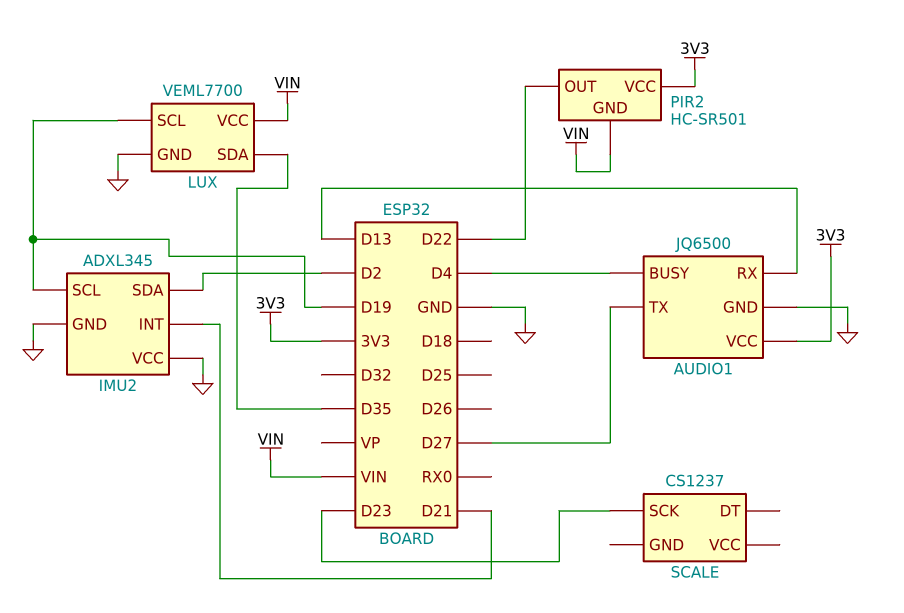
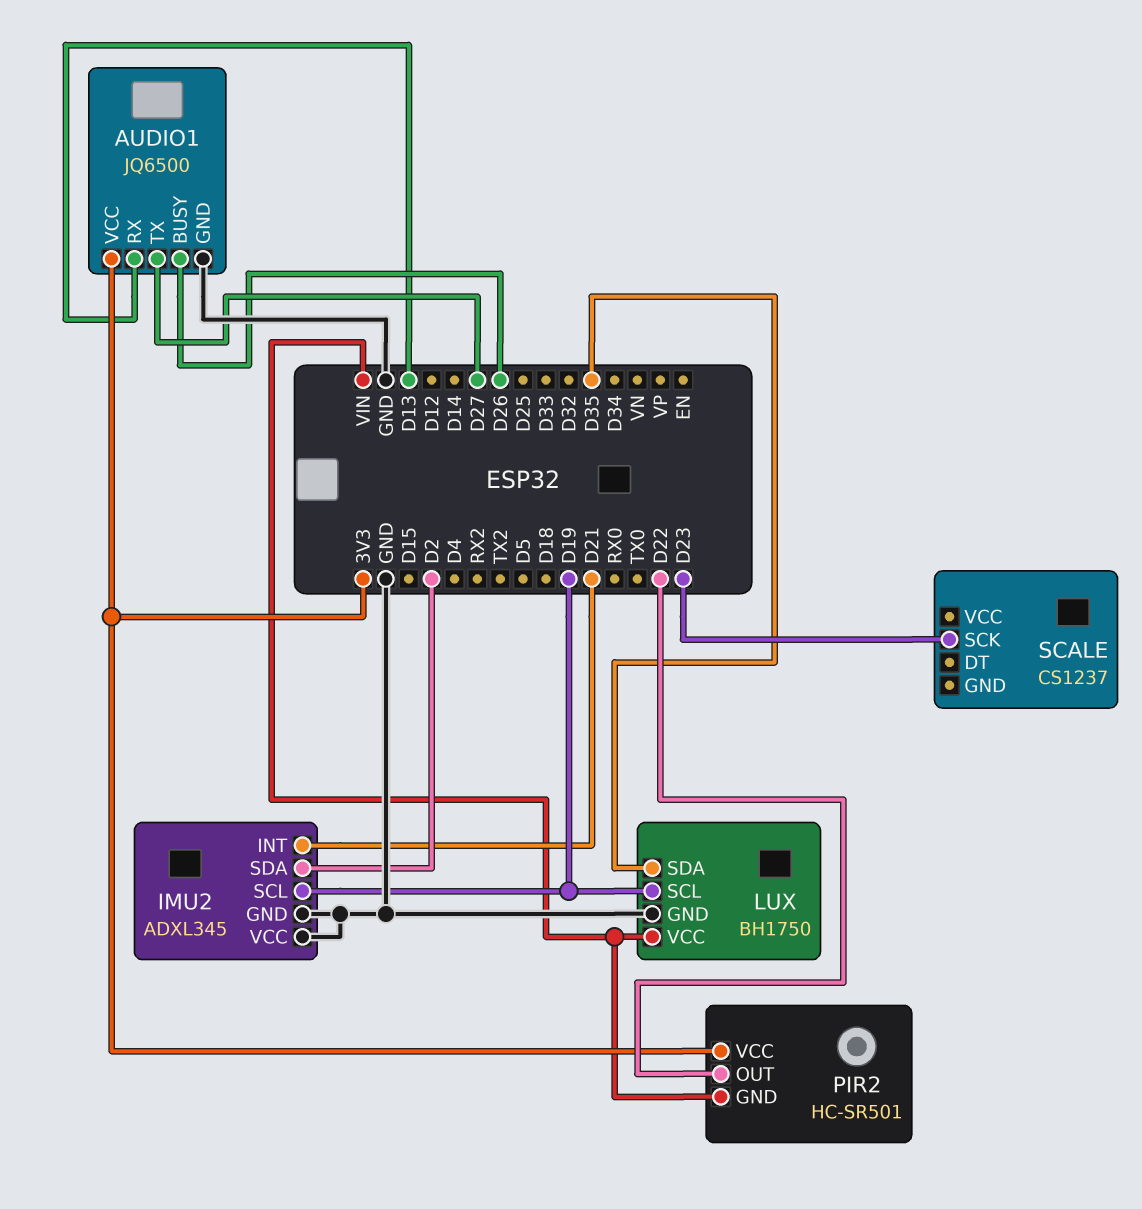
AUDIO1 pin BUSY: D4 -> D26
LUX: VEML7700 -> BH1750

